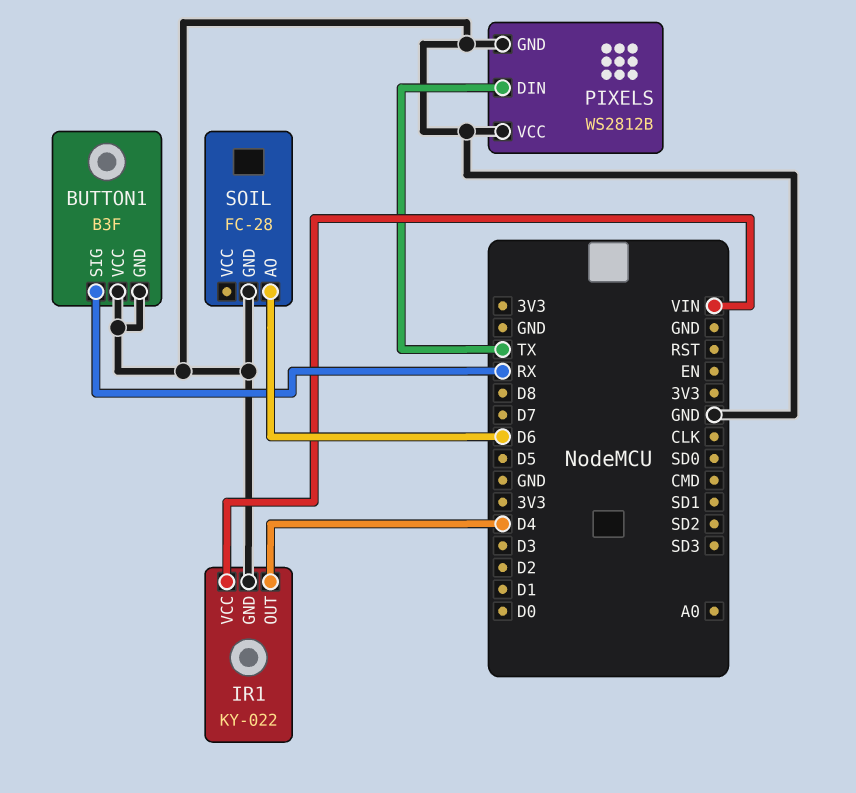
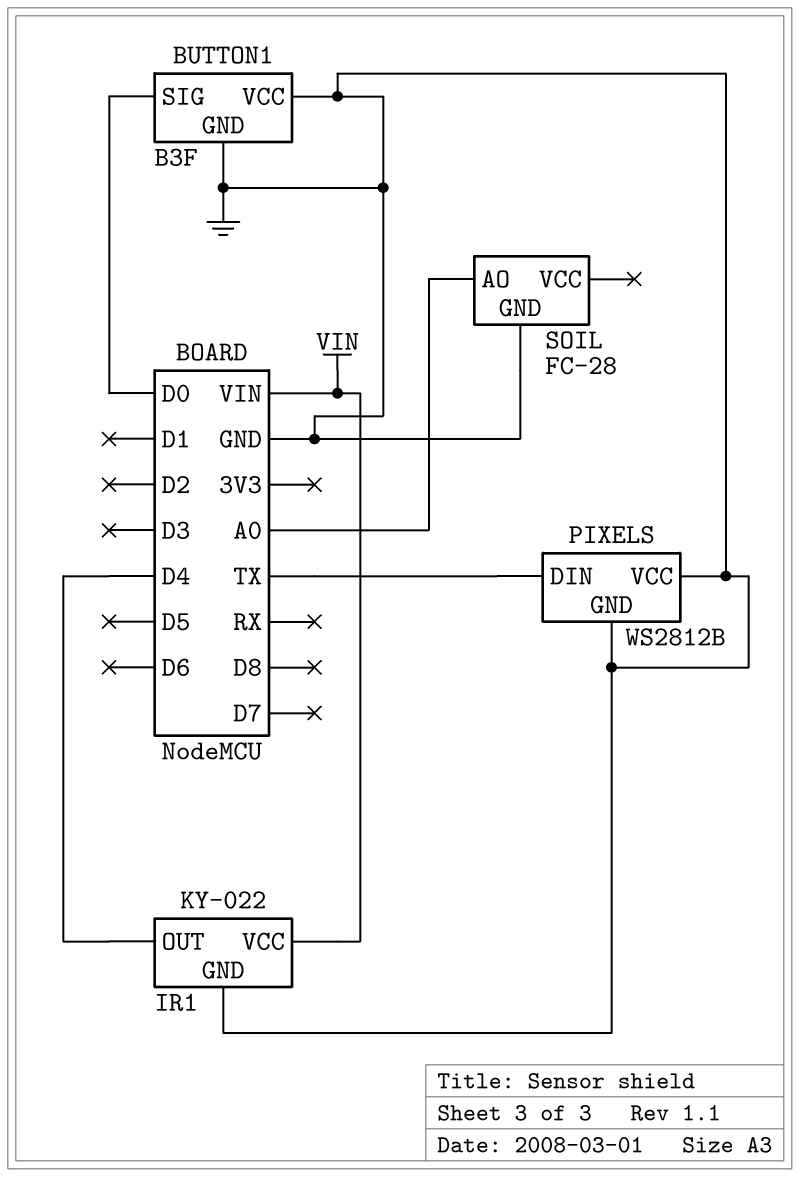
BUTTON1 pin SIG: RX -> D0
SOIL pin AO: D6 -> A0

